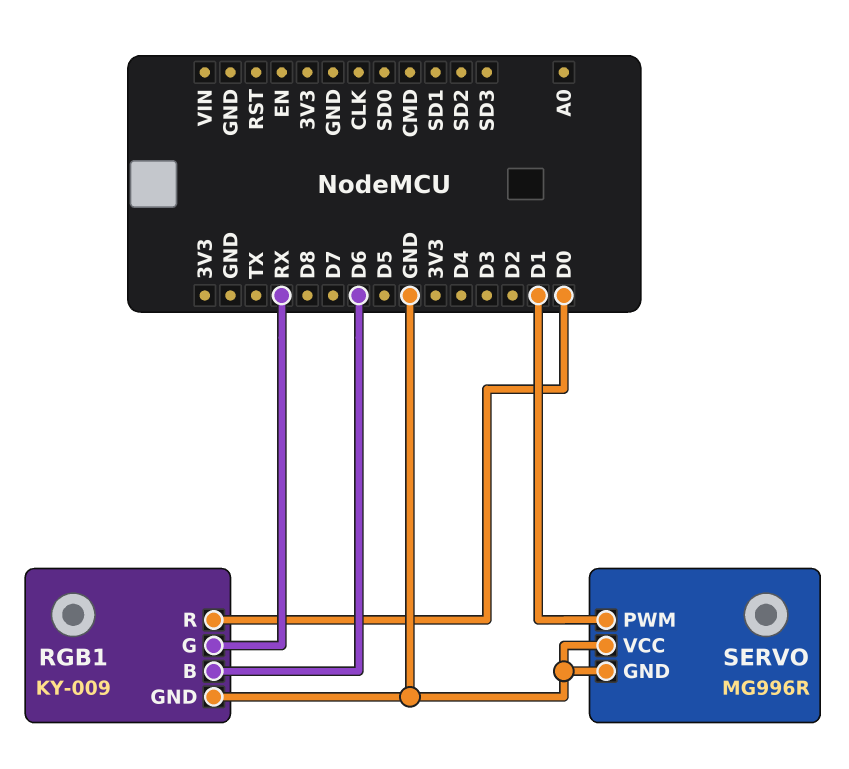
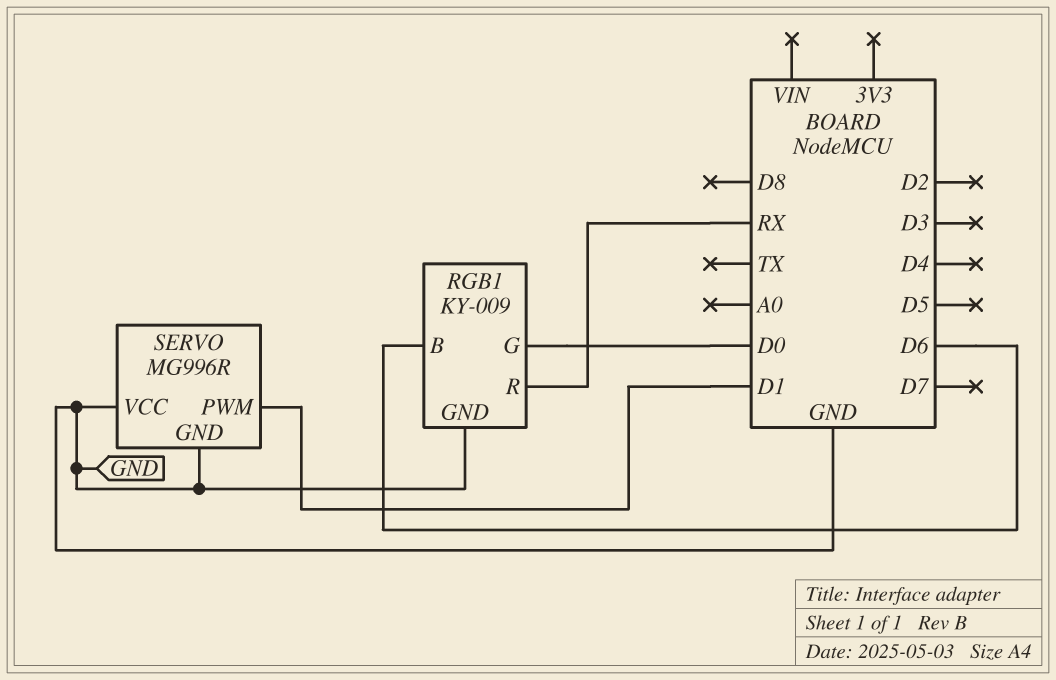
RGB1 pin G: RX -> D0
RGB1 pin R: D0 -> RX

